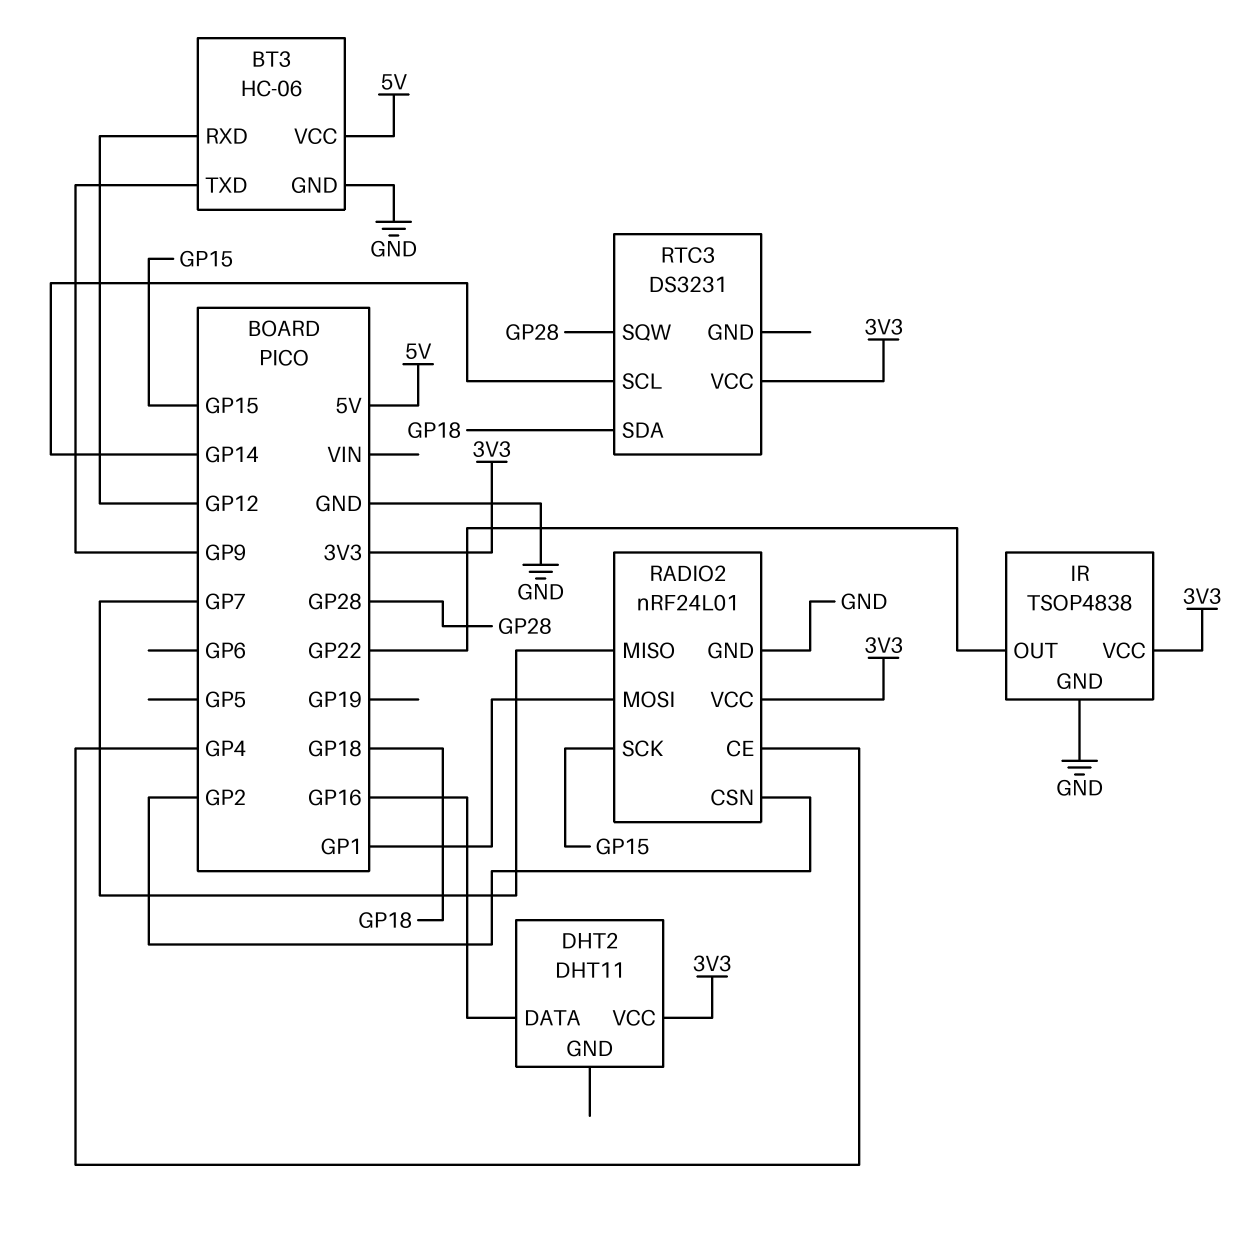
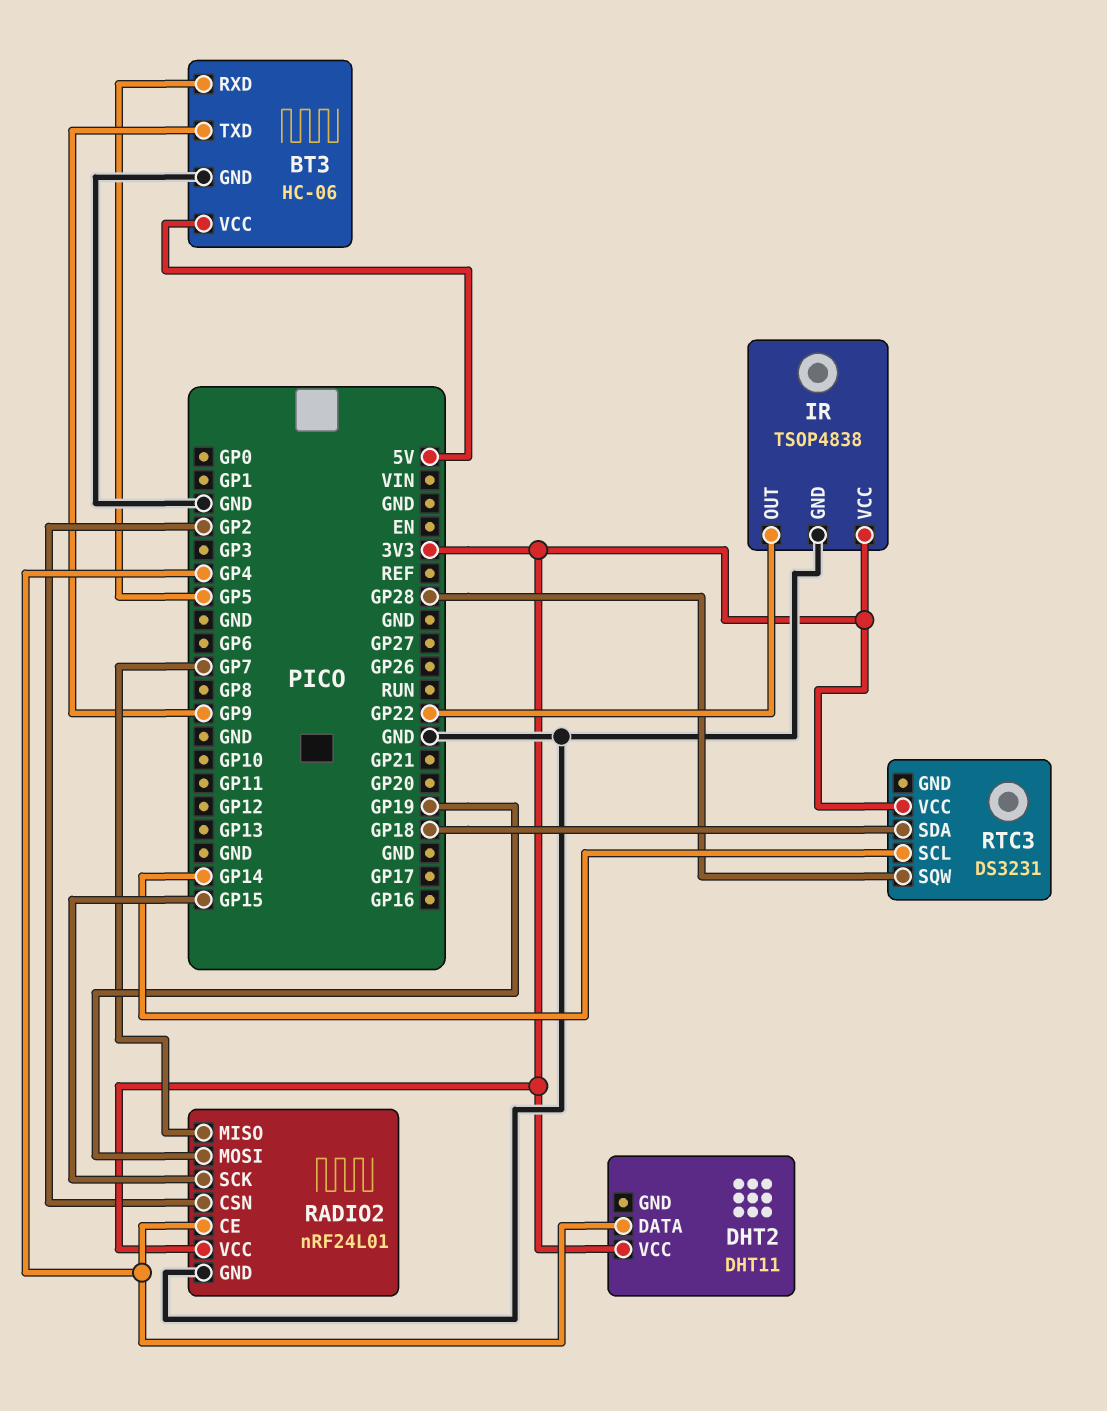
BT3 pin RXD: GP12 -> GP5
DHT2 pin DATA: GP16 -> GP4
RADIO2 pin MOSI: GP1 -> GP19

